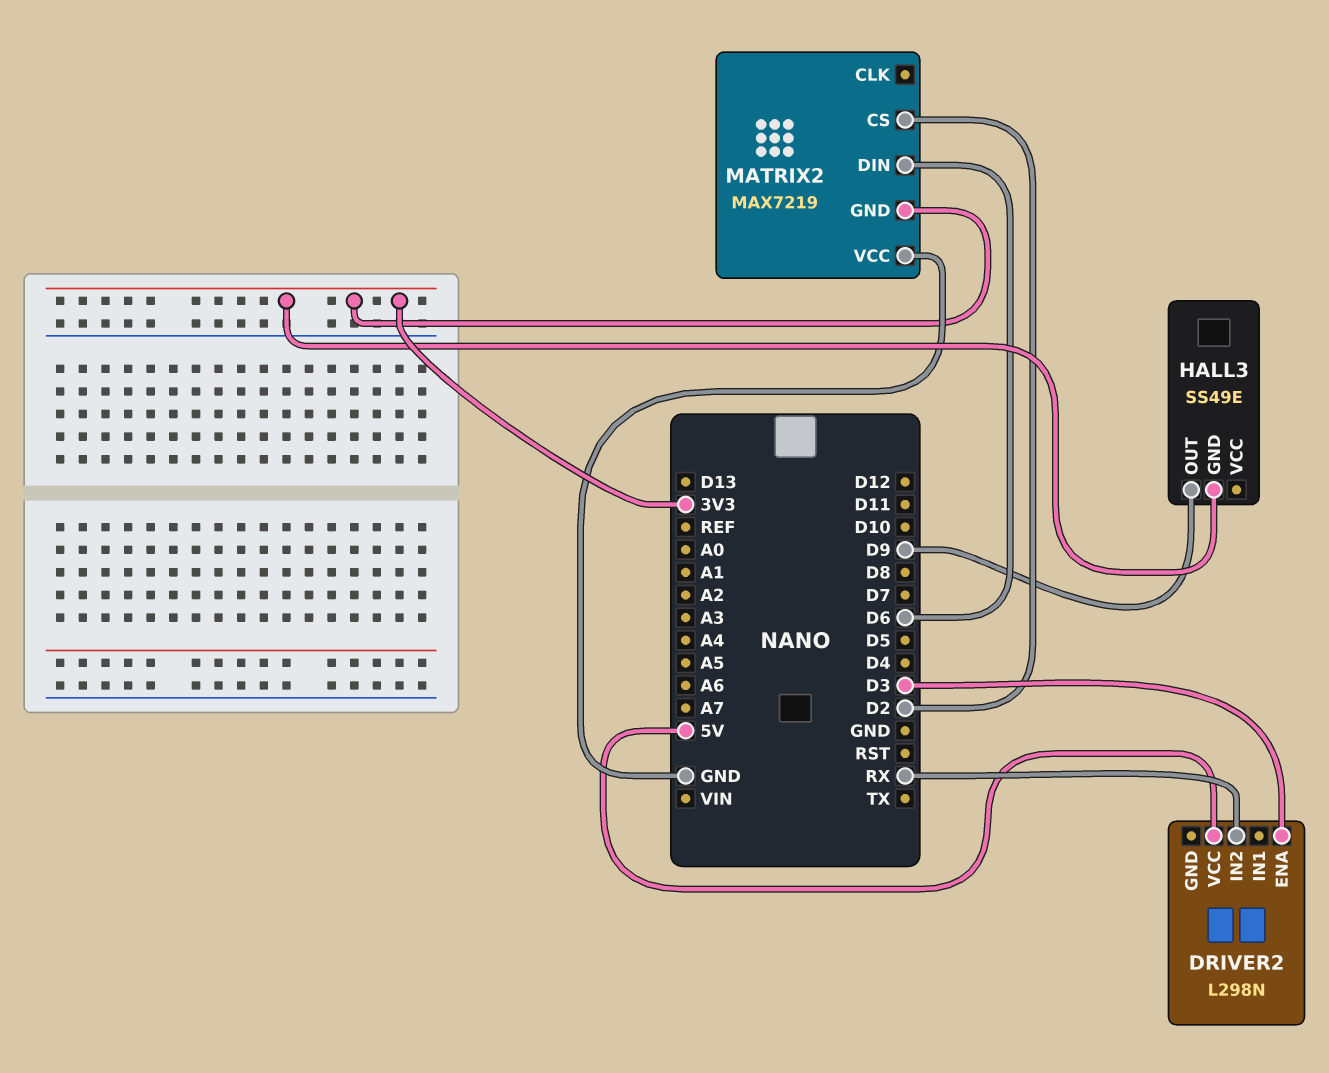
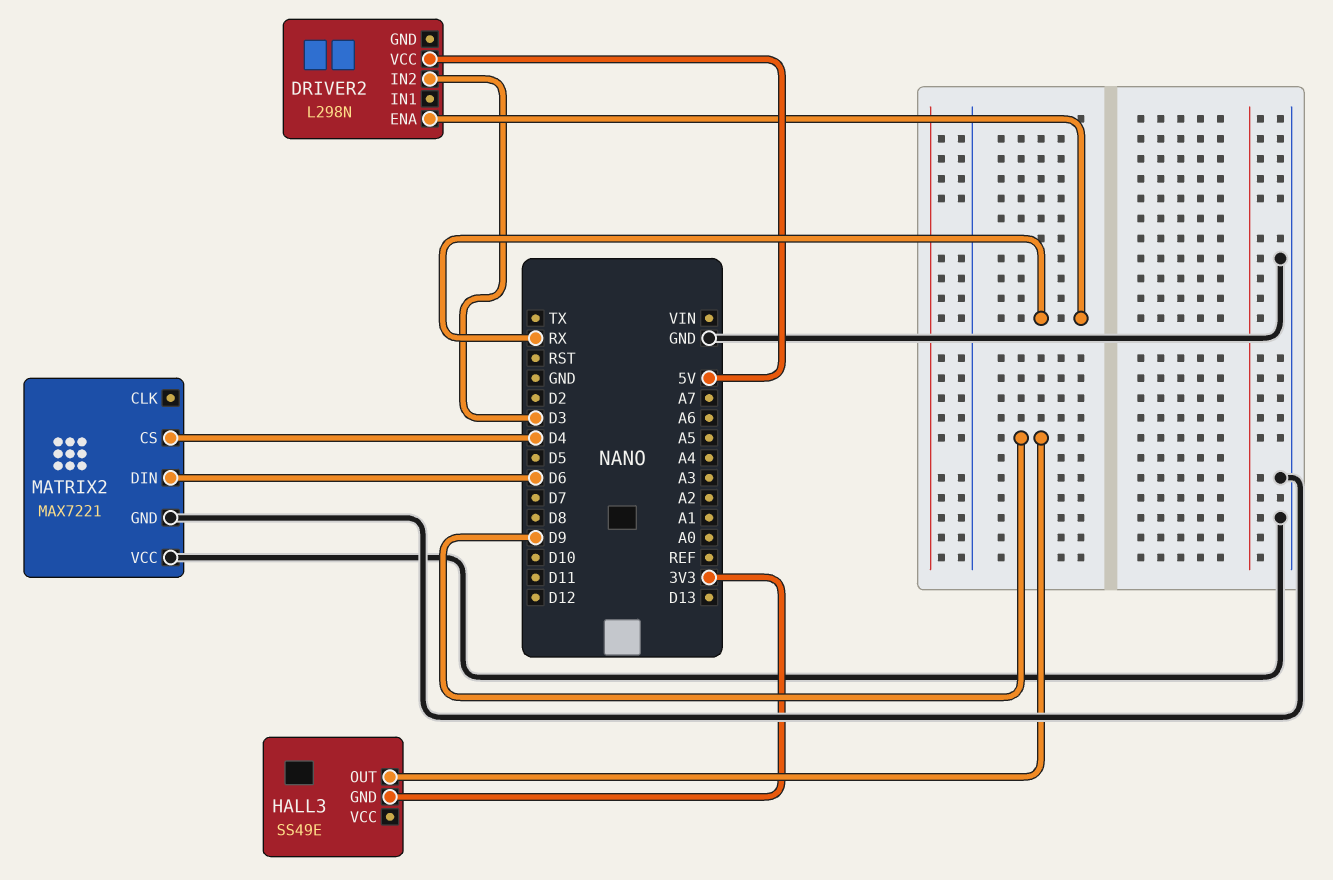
DRIVER2 pin ENA: D3 -> RX
DRIVER2 pin IN2: RX -> D3
MATRIX2: MAX7219 -> MAX7221
MATRIX2 pin CS: D2 -> D4
MATRIX2 pin GND: 3V3 -> GND

